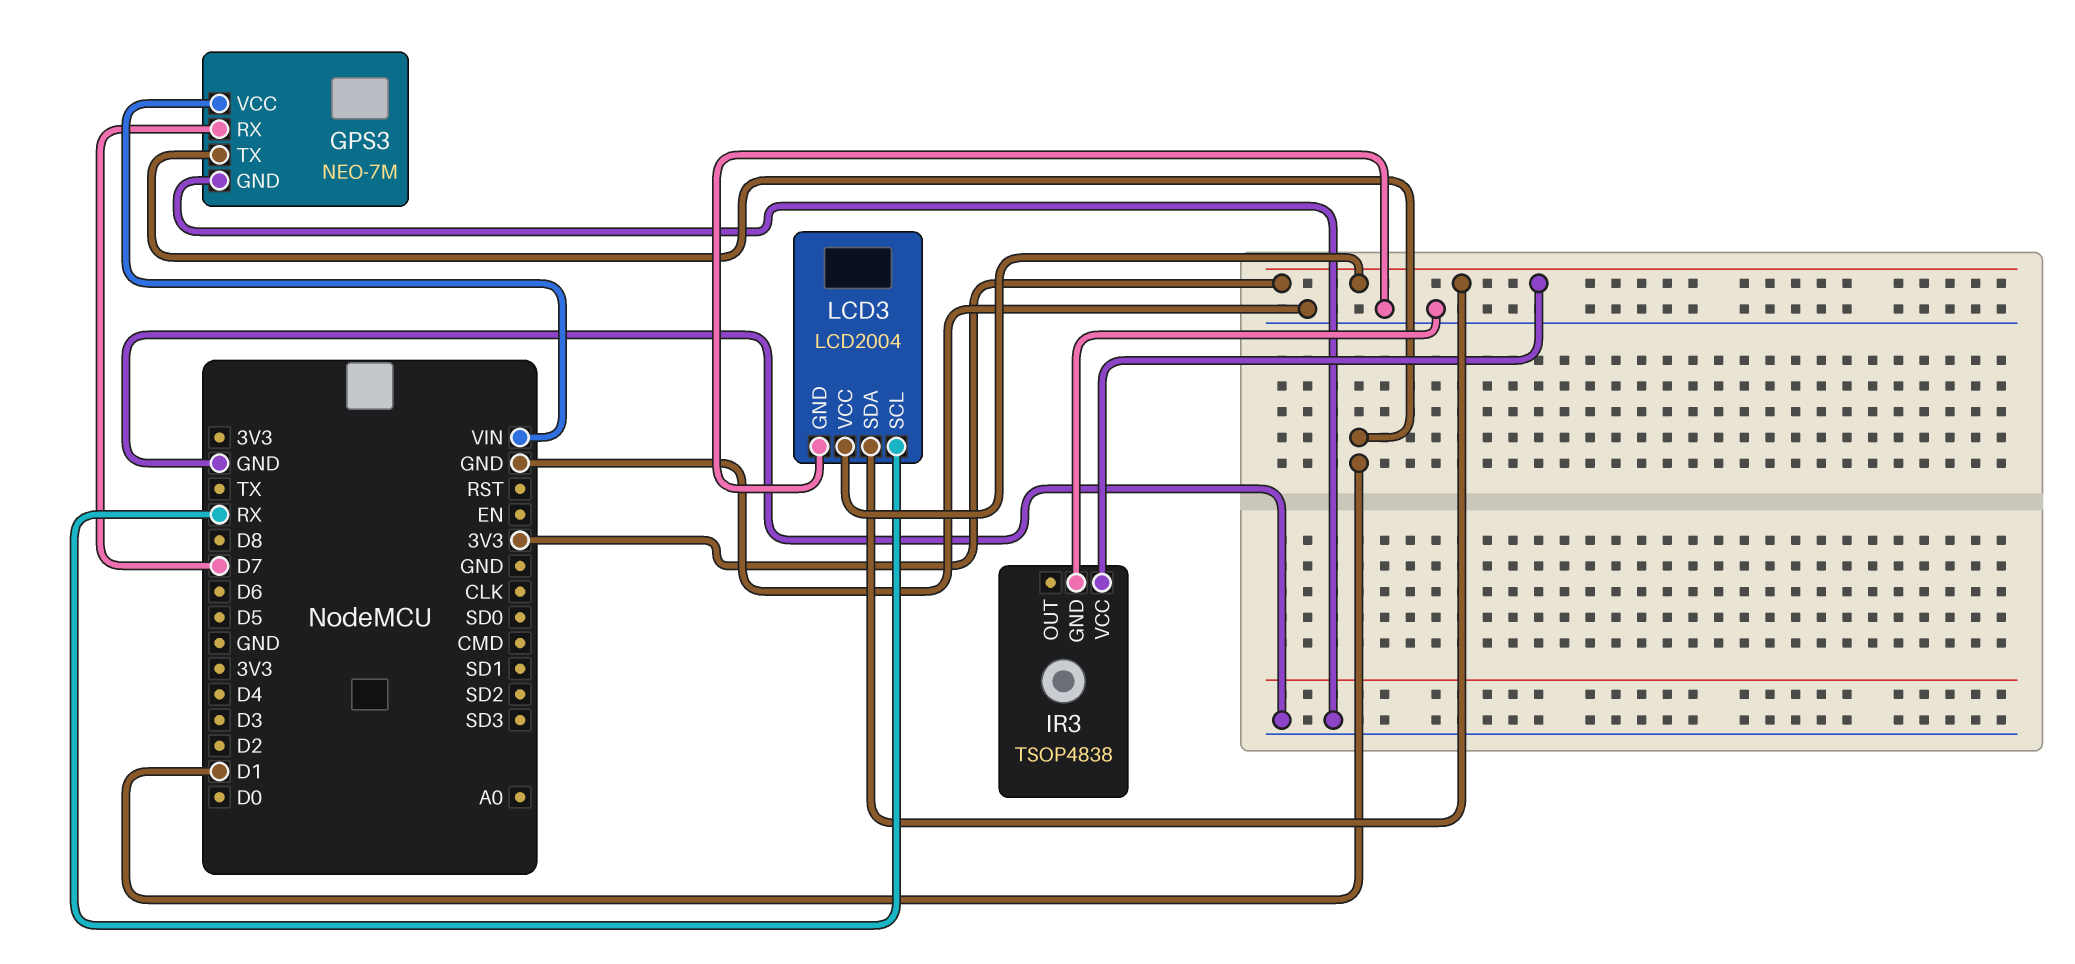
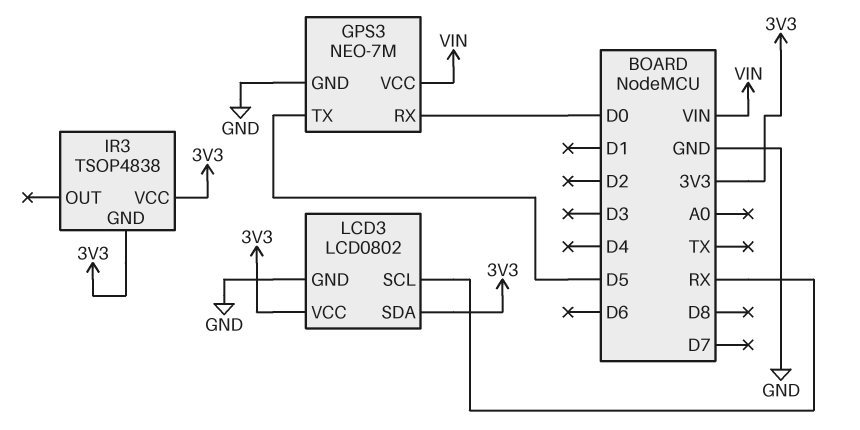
GPS3 pin RX: D7 -> D0
GPS3 pin TX: D1 -> D5
IR3 pin GND: GND -> 3V3
LCD3: LCD2004 -> LCD0802

